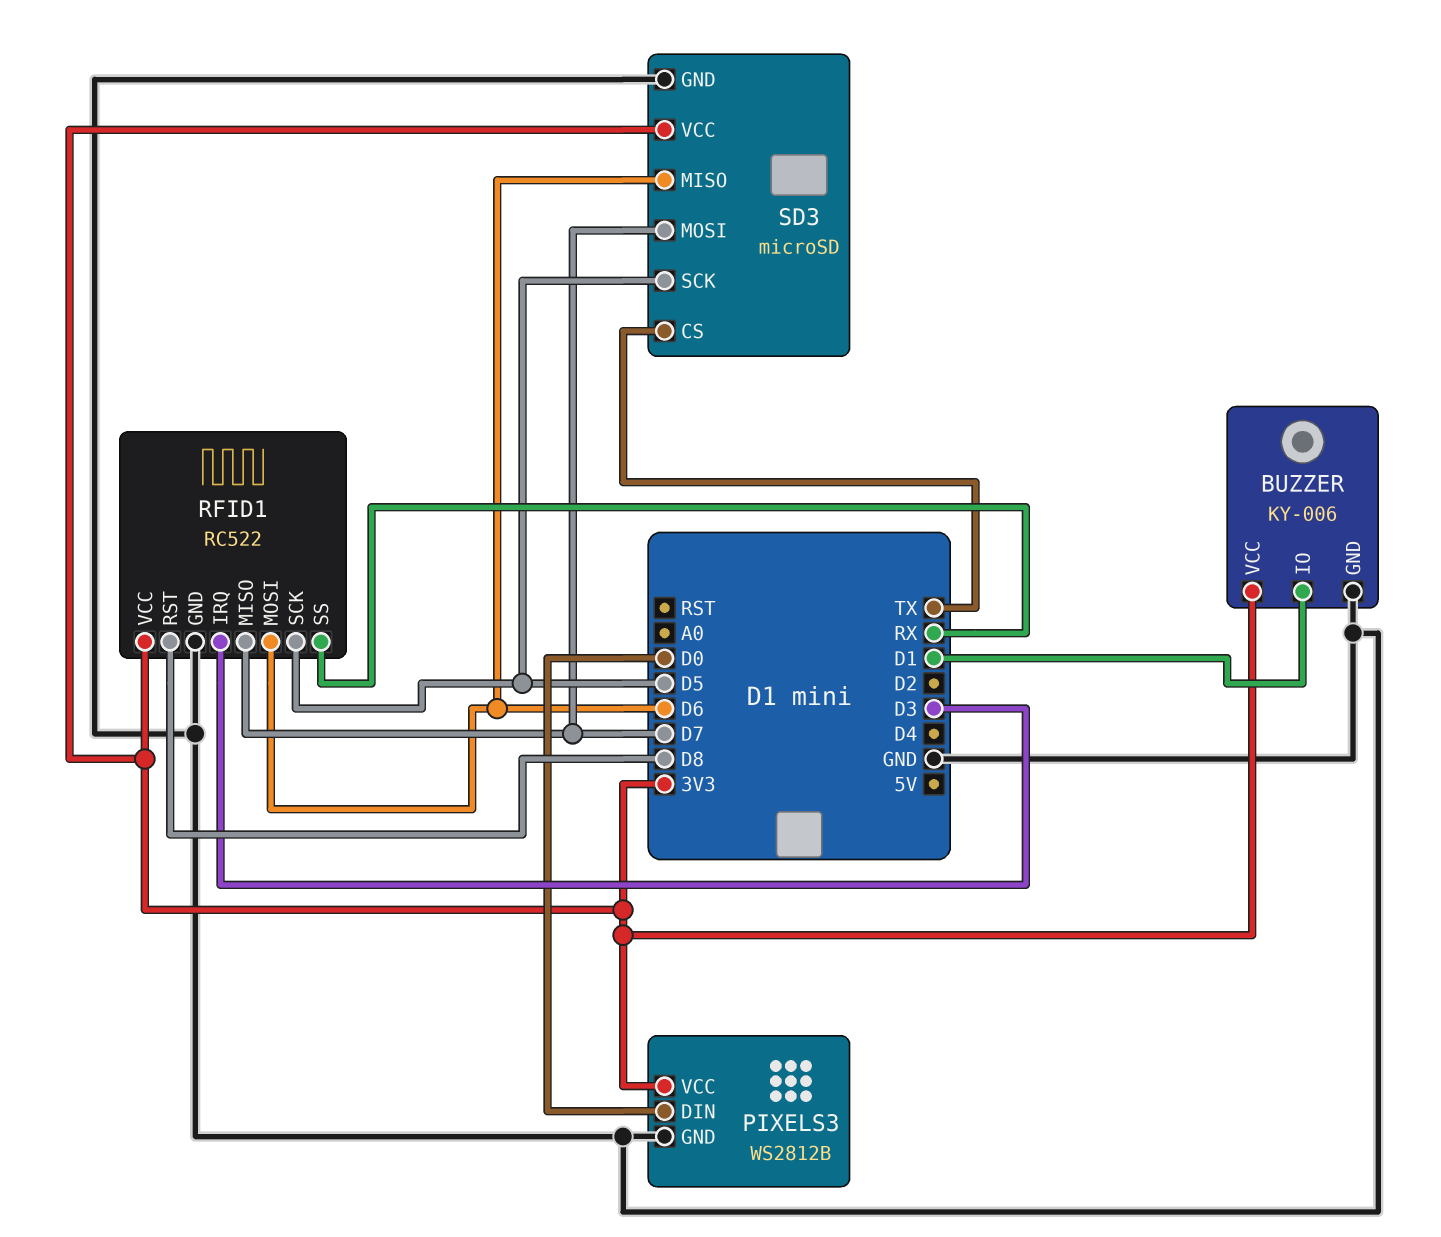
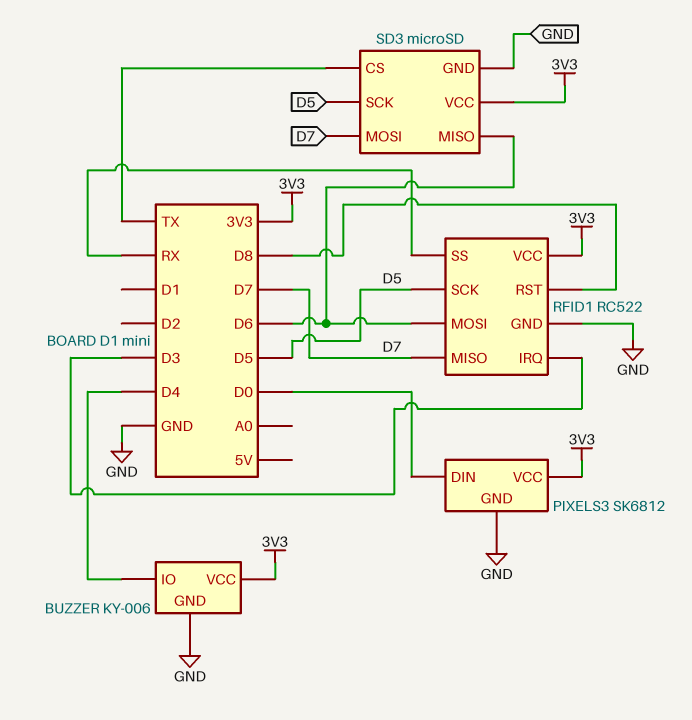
BUZZER pin IO: D1 -> D4
PIXELS3: WS2812B -> SK6812

